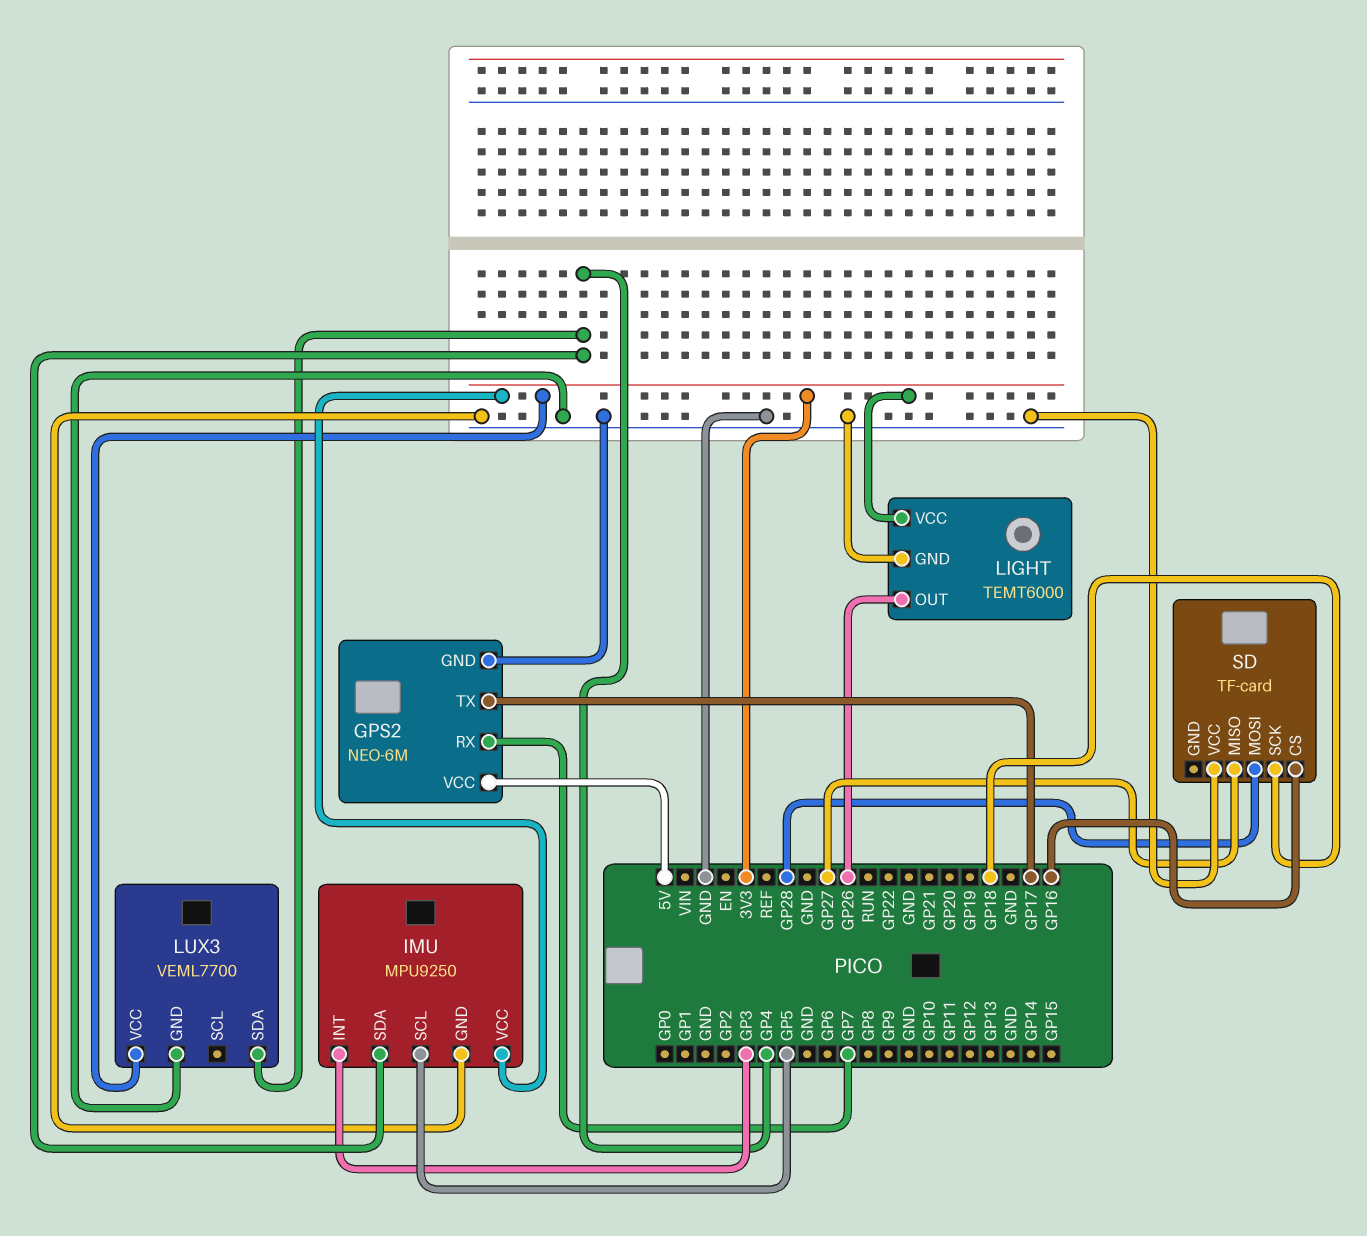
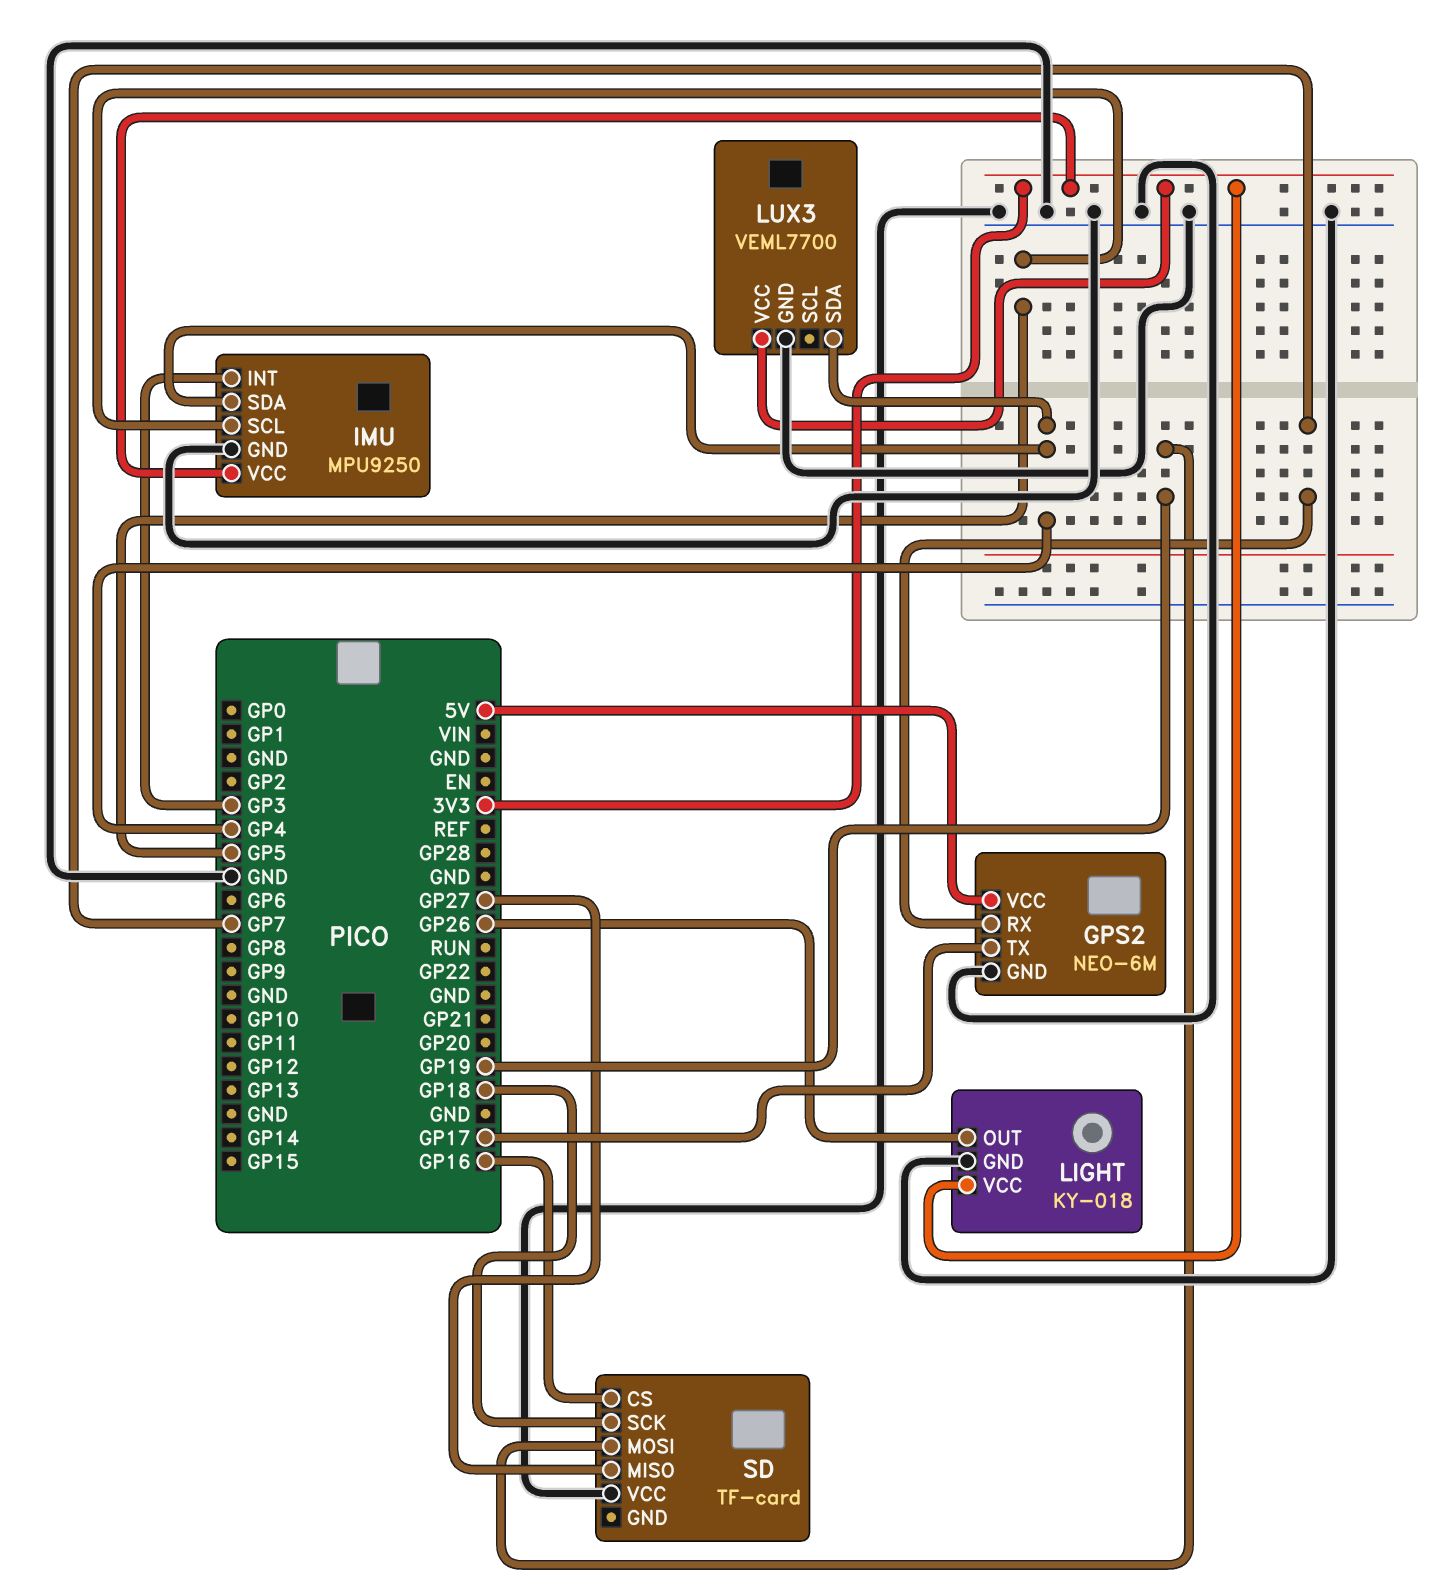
LIGHT: TEMT6000 -> KY-018
SD pin MOSI: GP28 -> GP19

